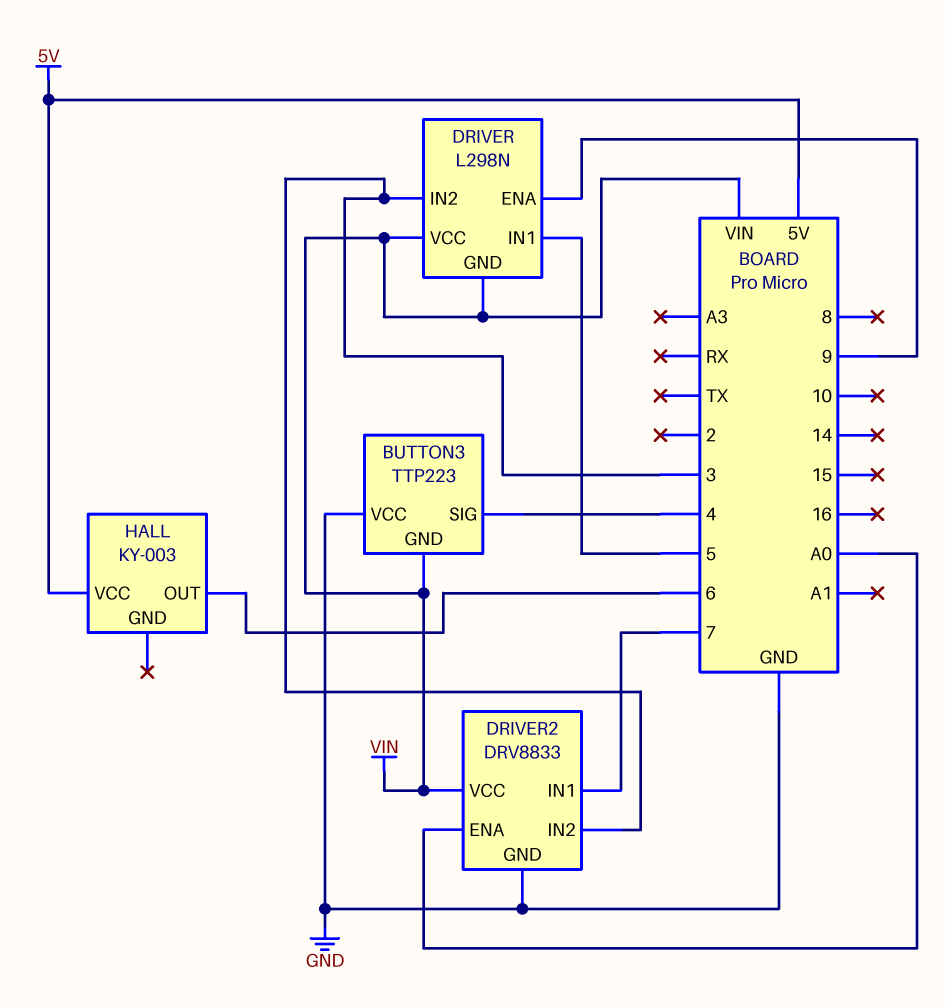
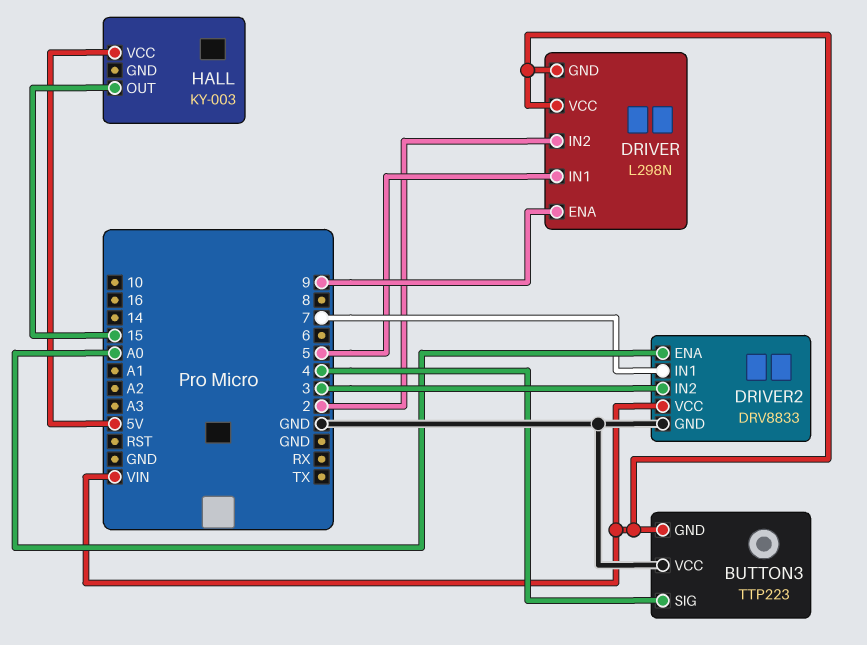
DRIVER pin IN2: 3 -> 2
HALL pin OUT: 6 -> 15

